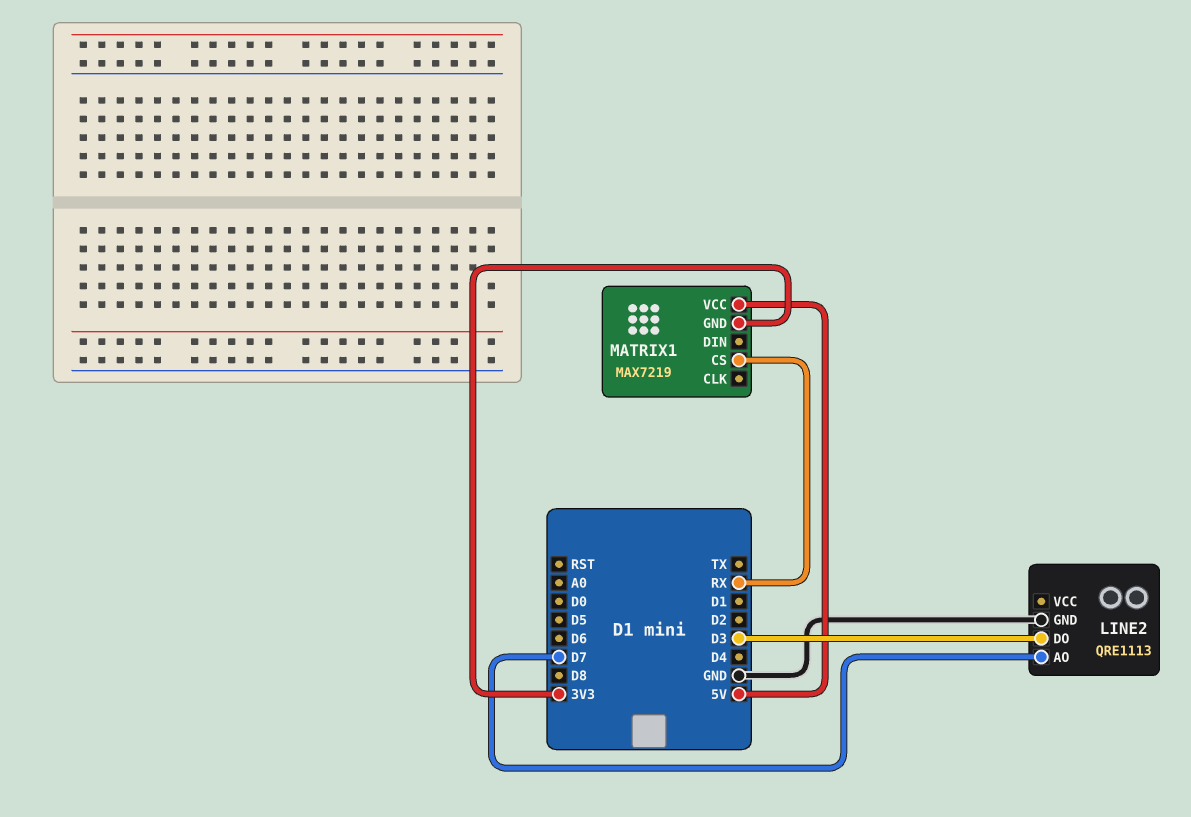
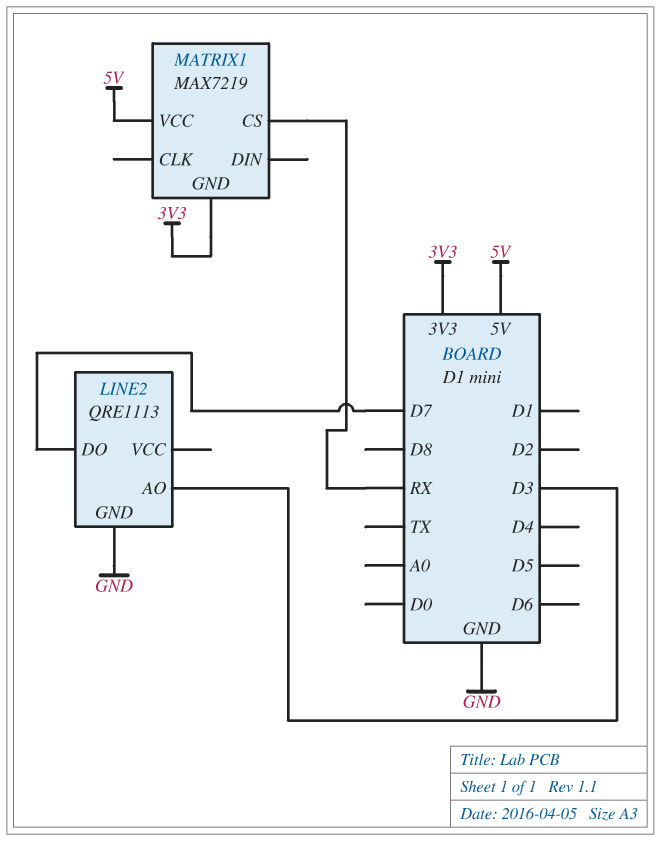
LINE2 pin AO: D7 -> D3
LINE2 pin DO: D3 -> D7

